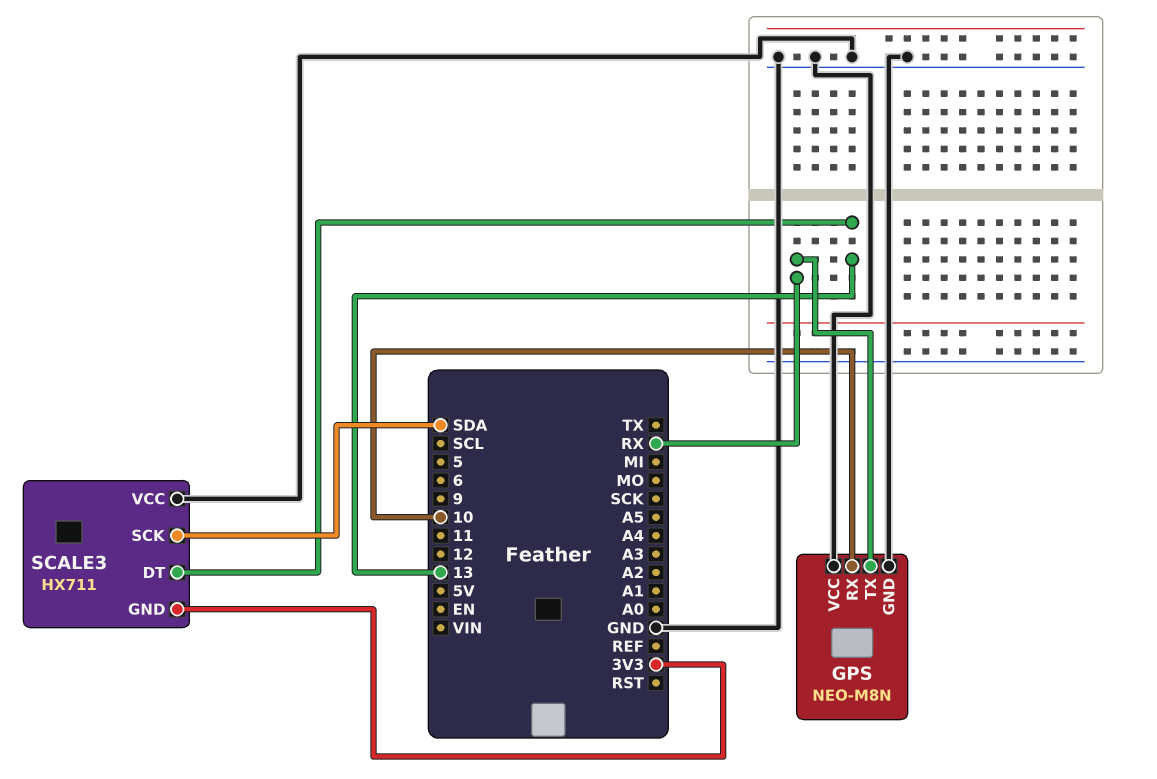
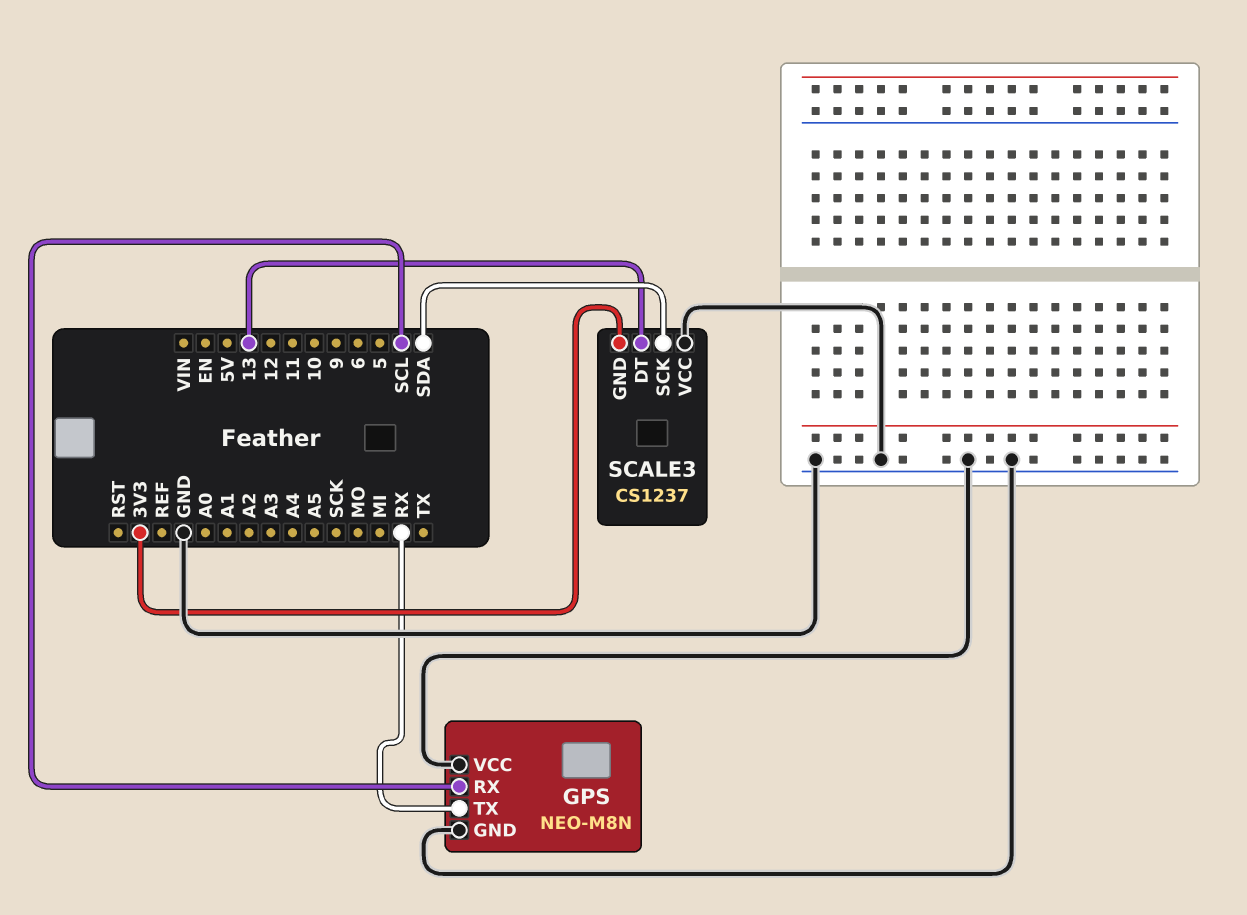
GPS pin RX: 10 -> SCL
SCALE3: HX711 -> CS1237

